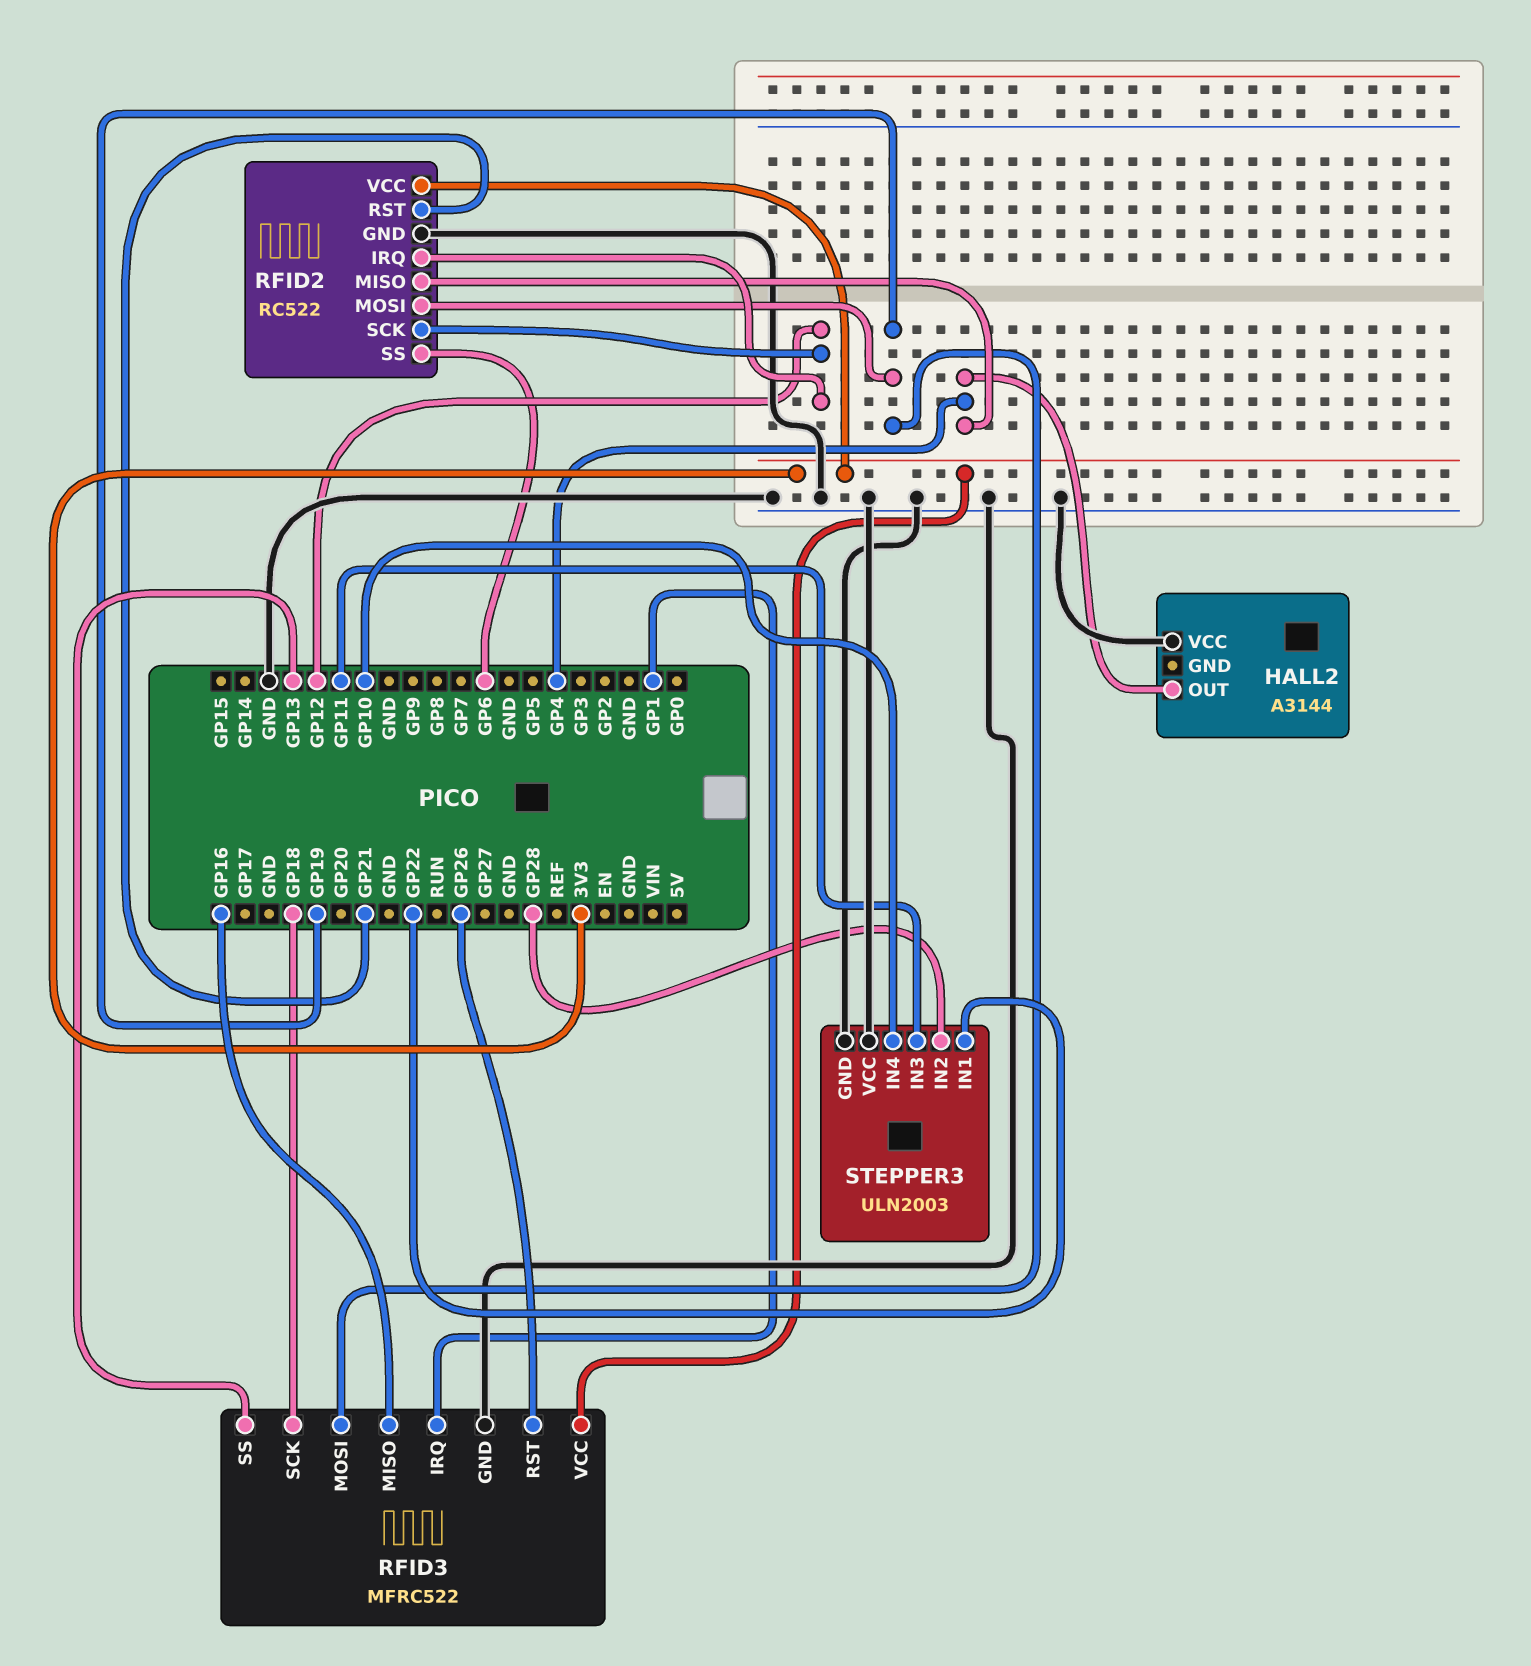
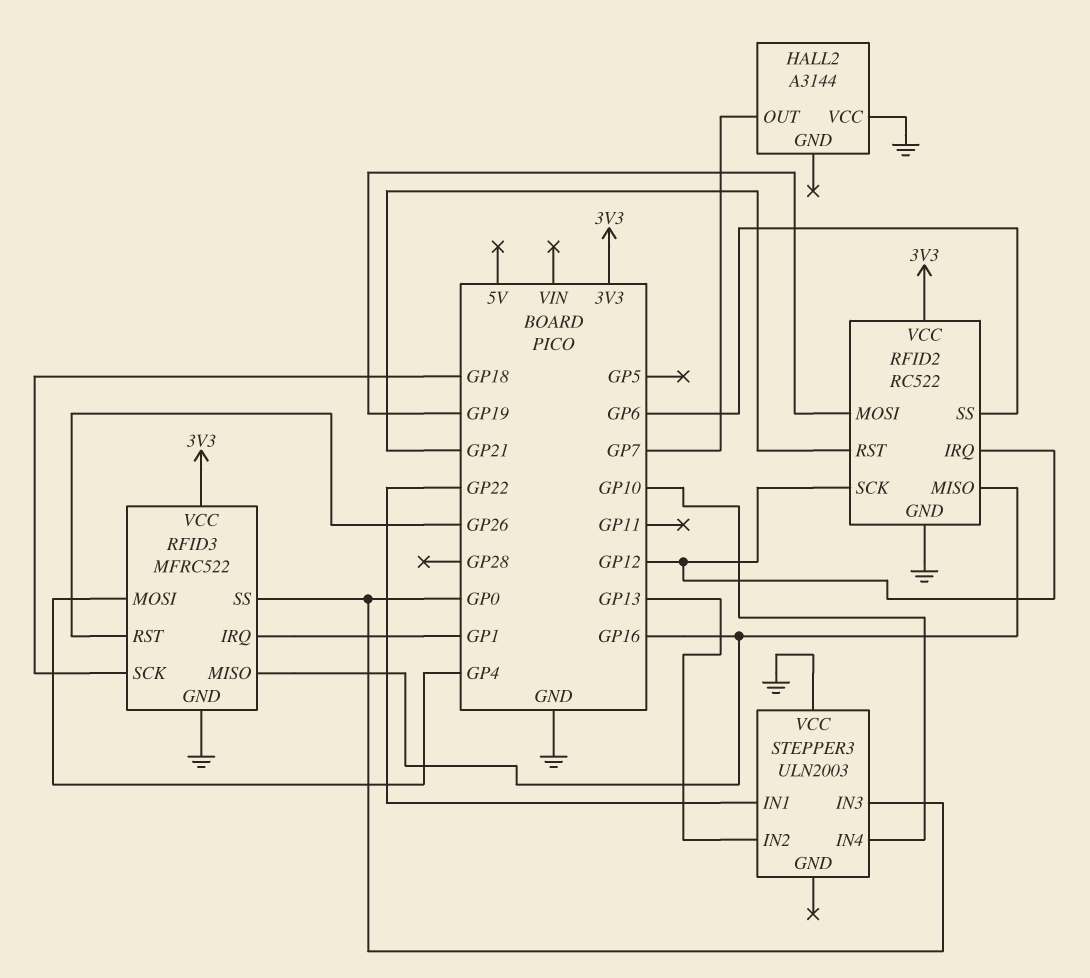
HALL2 pin OUT: GP4 -> GP7
RFID2 pin MISO: GP4 -> GP16
RFID3 pin MOSI: GP19 -> GP4
RFID3 pin SS: GP13 -> GP0
STEPPER3 pin GND: GND -> none
STEPPER3 pin IN2: GP28 -> GP13
STEPPER3 pin IN3: GP11 -> GP0

